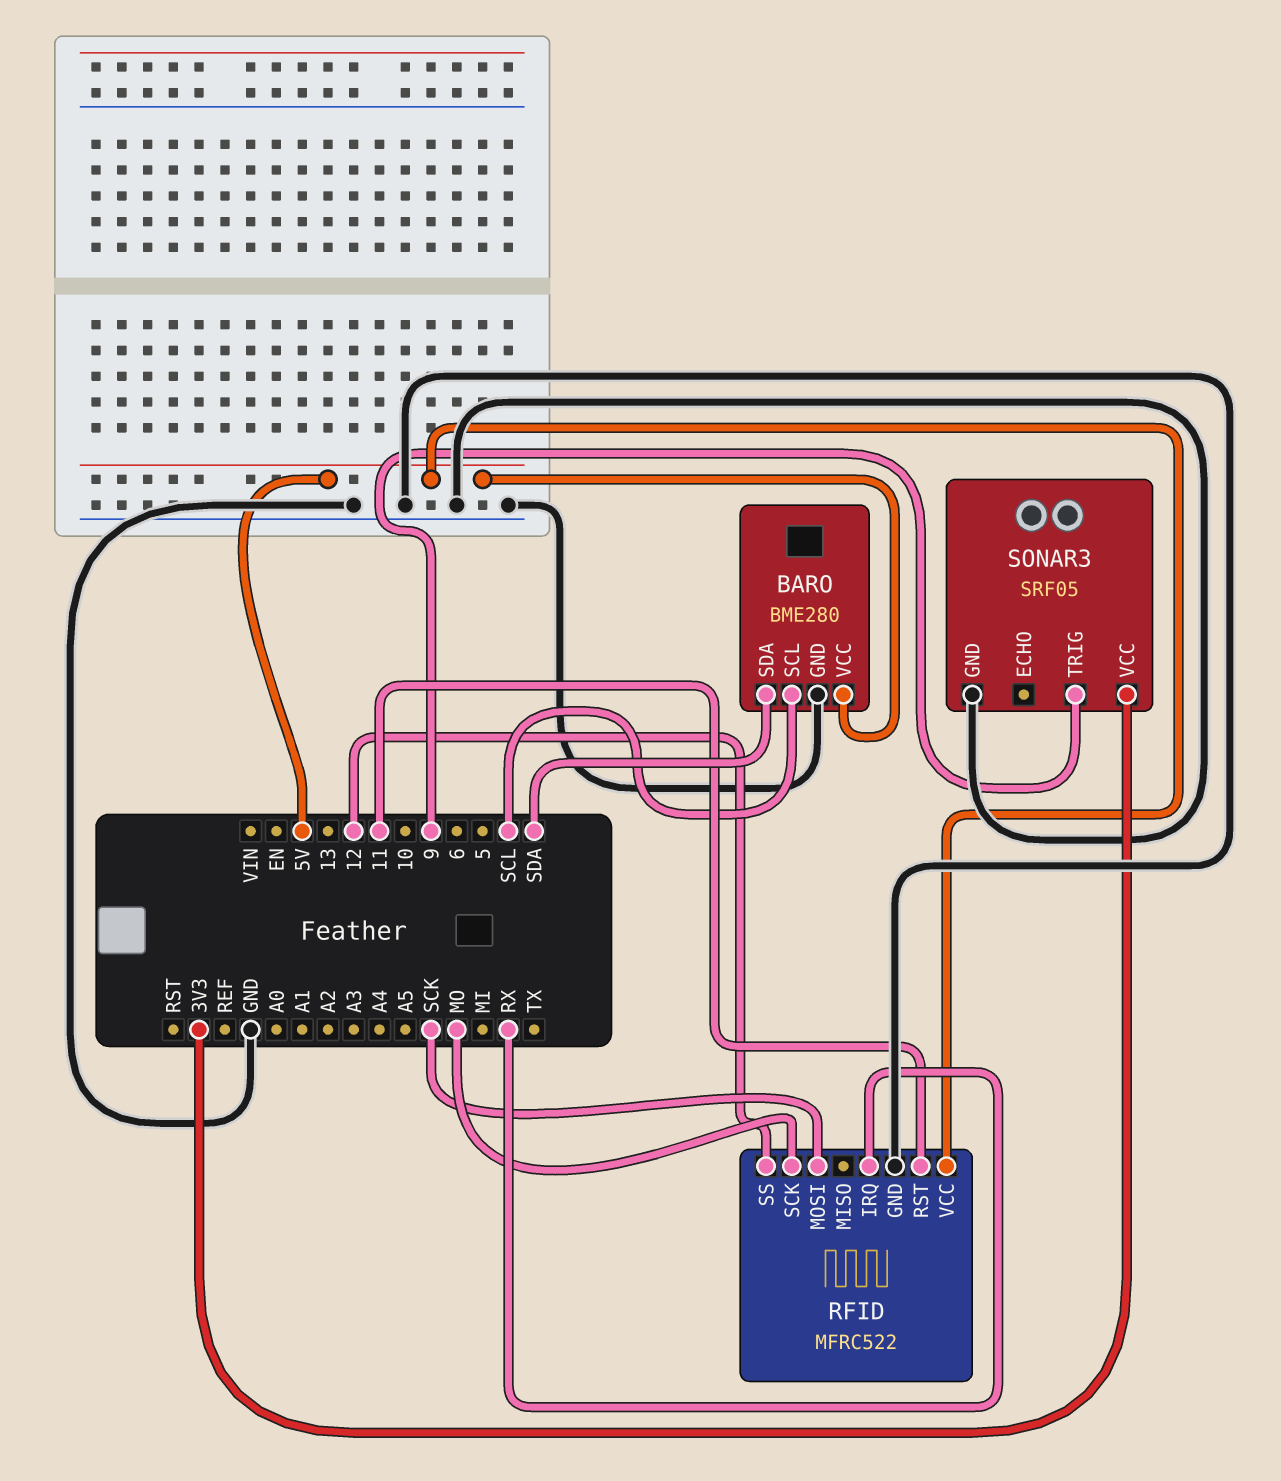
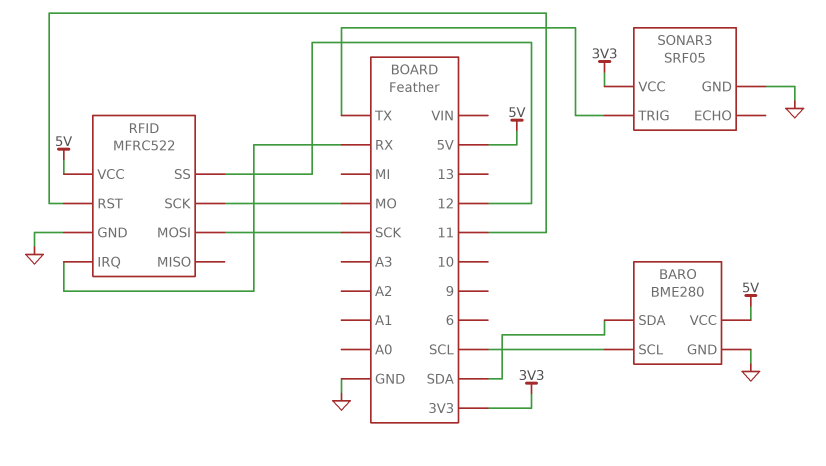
SONAR3 pin TRIG: 9 -> TX

